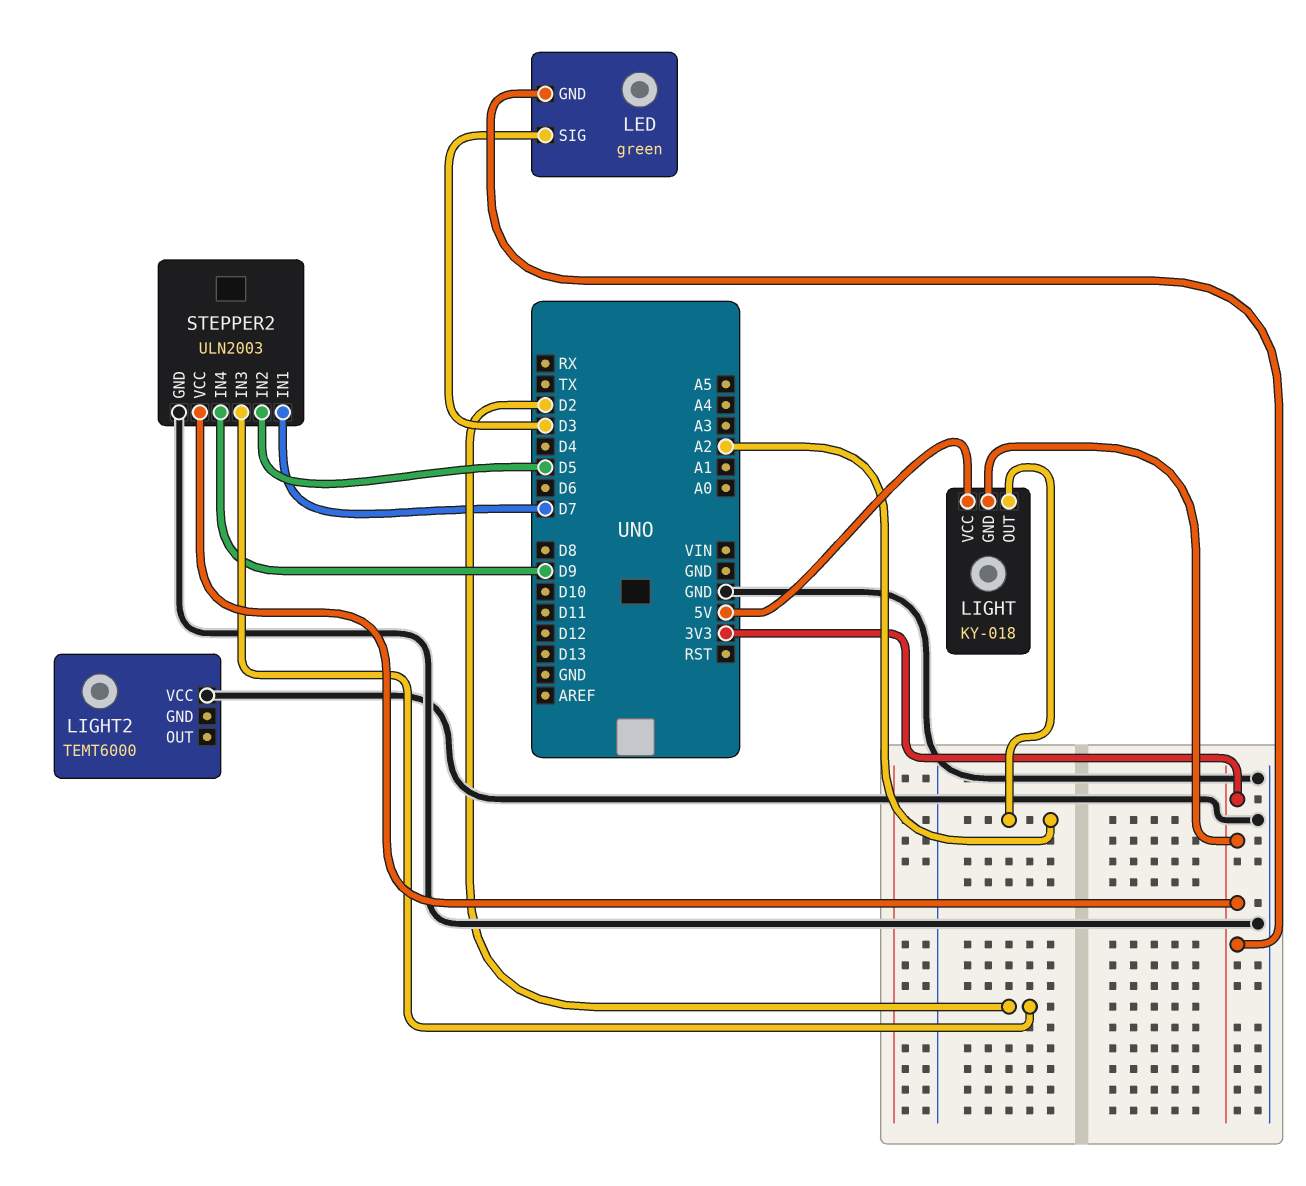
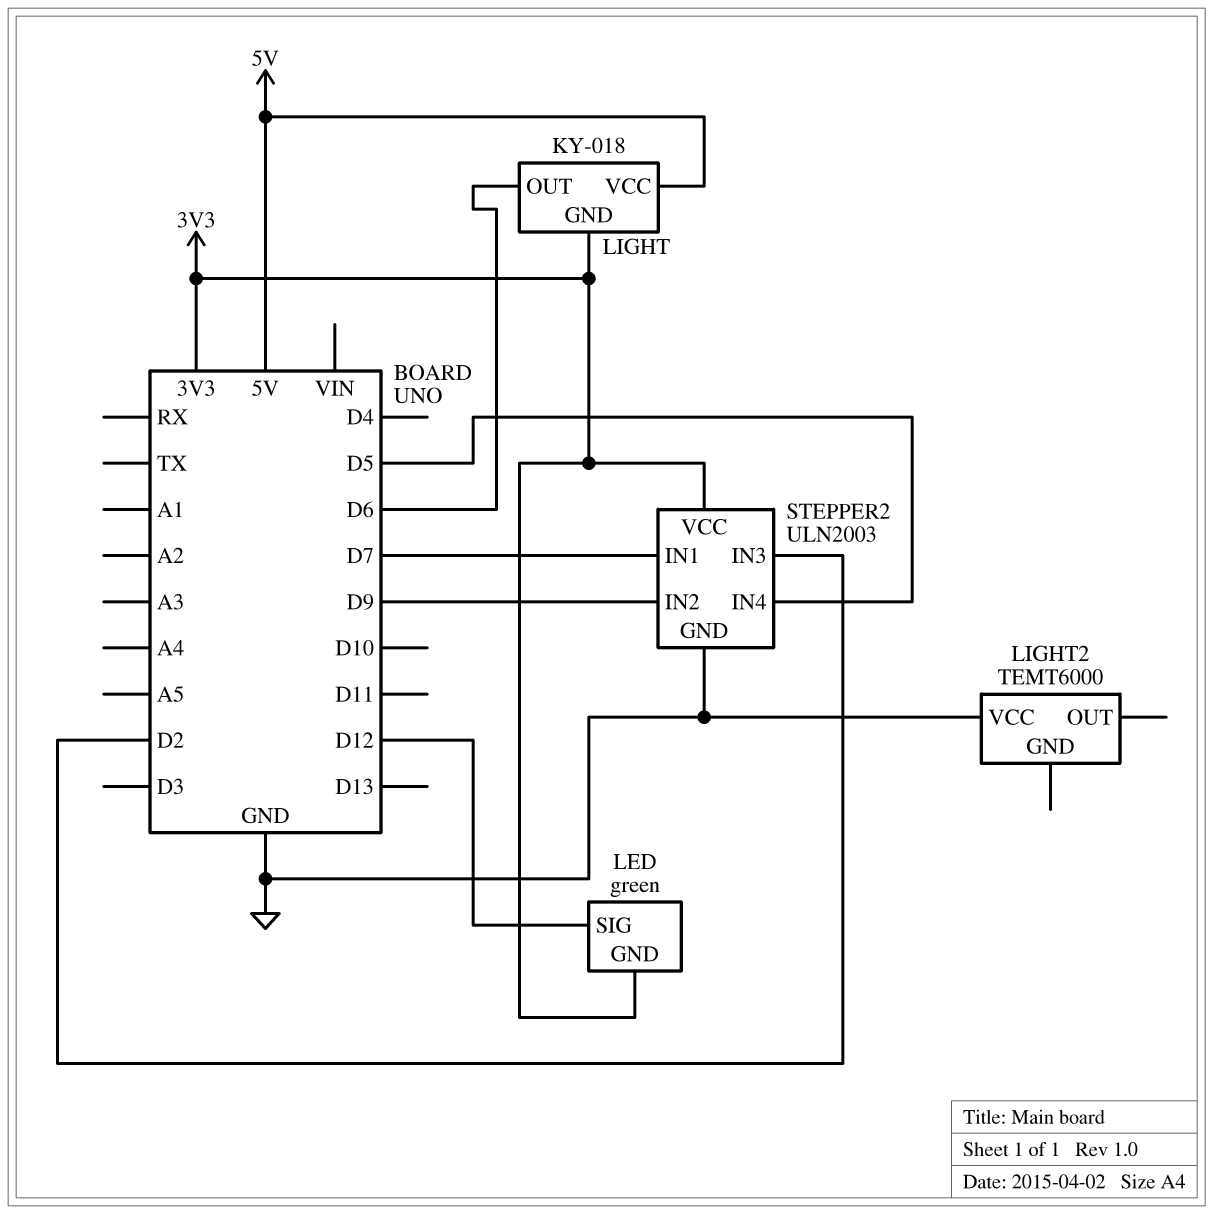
LED pin SIG: D3 -> D12
LIGHT pin OUT: A2 -> D6
STEPPER2 pin IN2: D5 -> D9
STEPPER2 pin IN4: D9 -> D5

